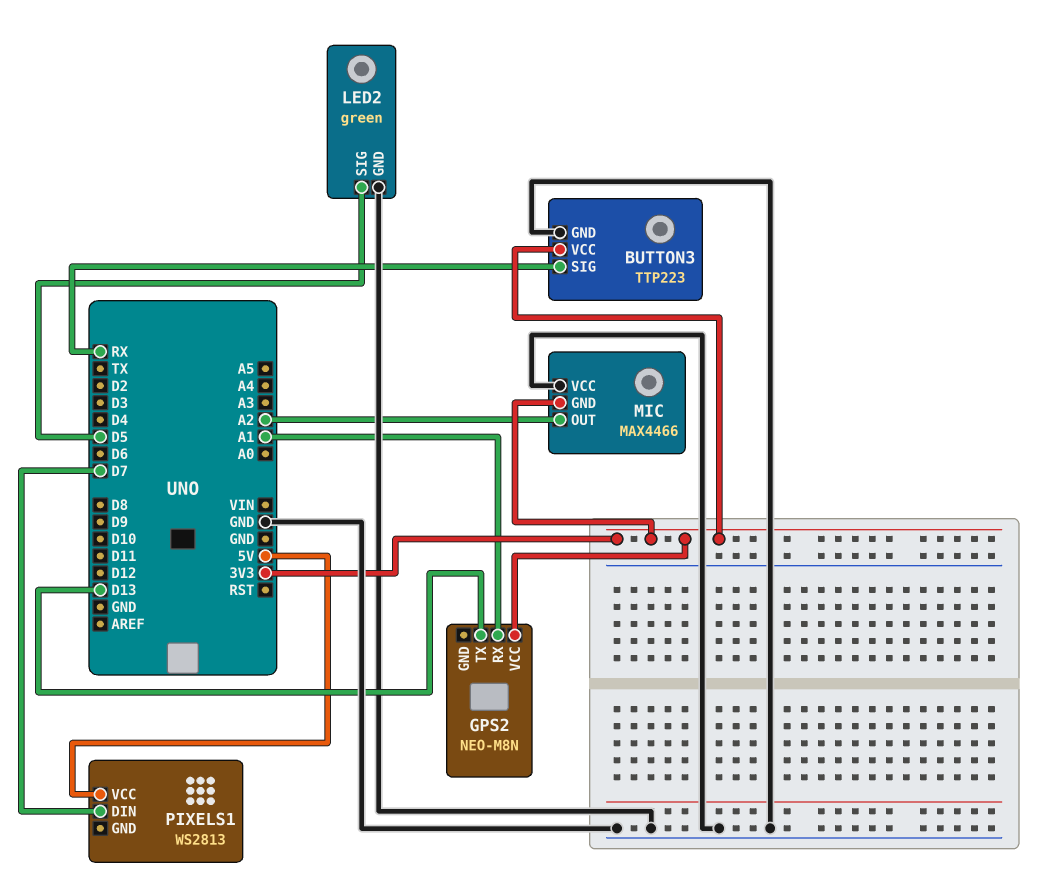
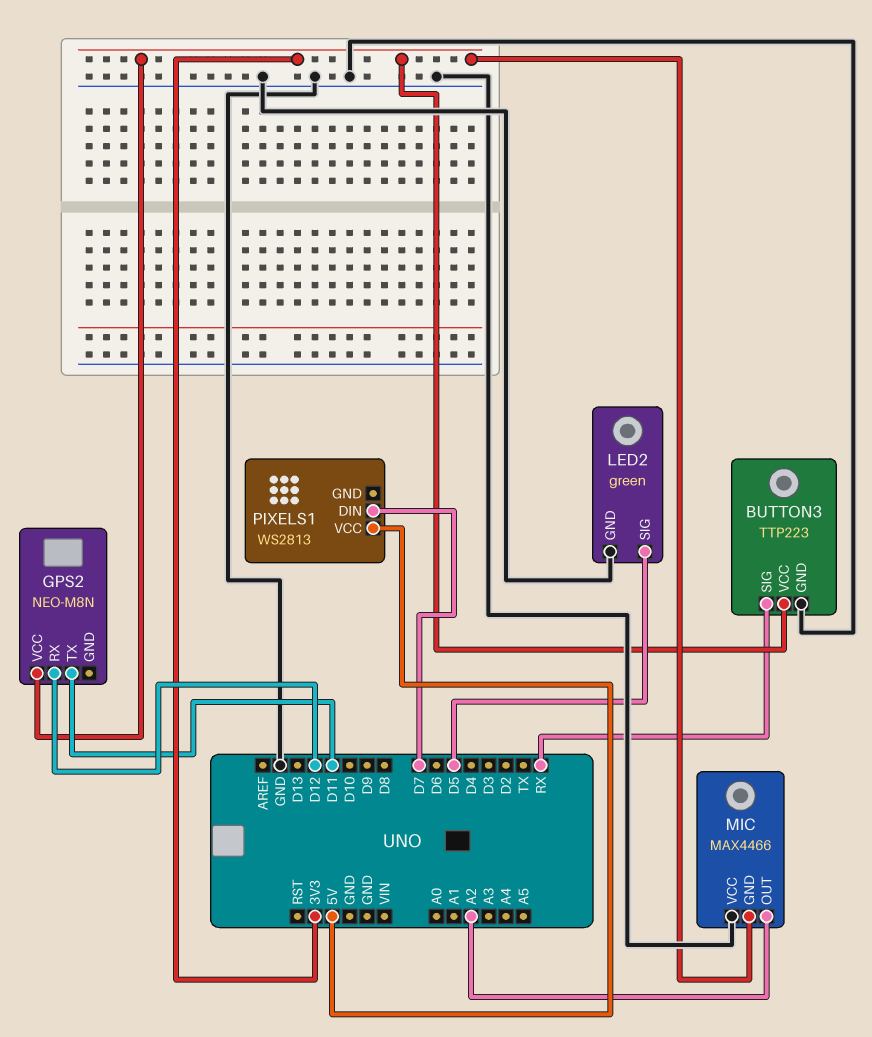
GPS2 pin RX: A1 -> D12
GPS2 pin TX: D13 -> D11

